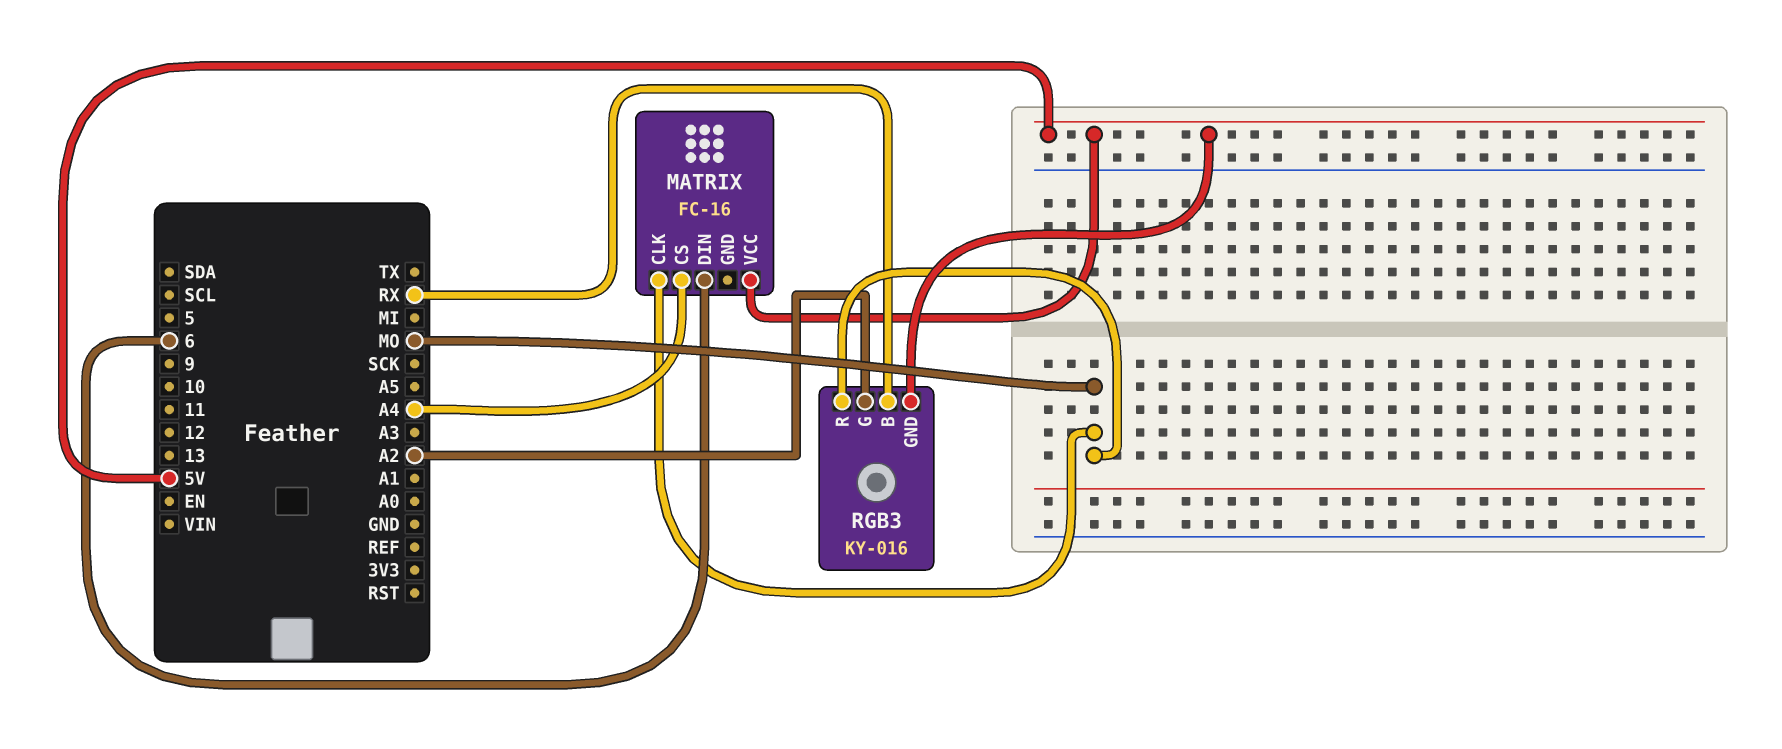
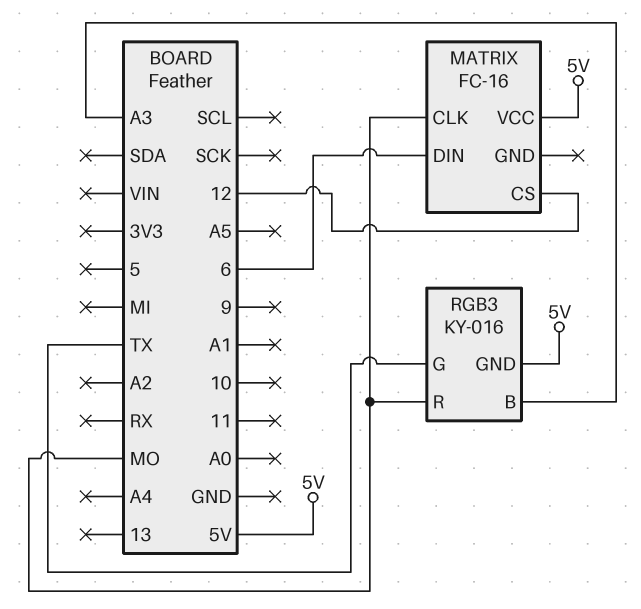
MATRIX pin CS: A4 -> 12
RGB3 pin B: RX -> A3
RGB3 pin G: A2 -> TX

